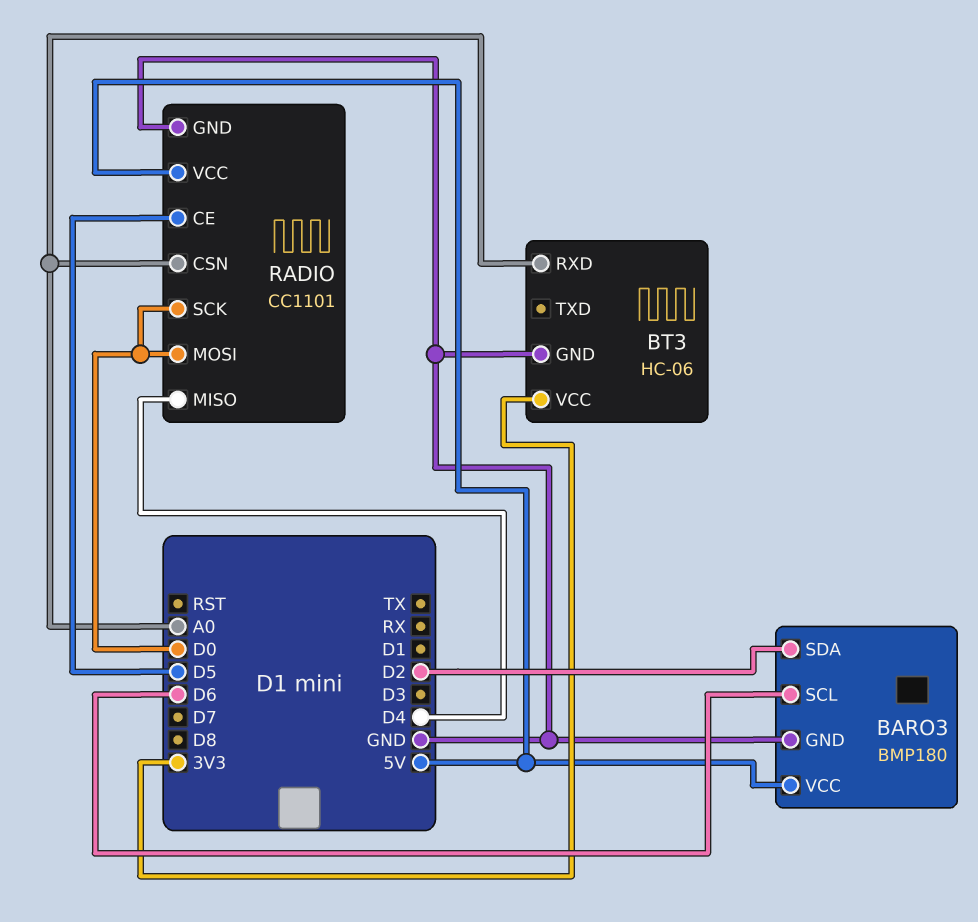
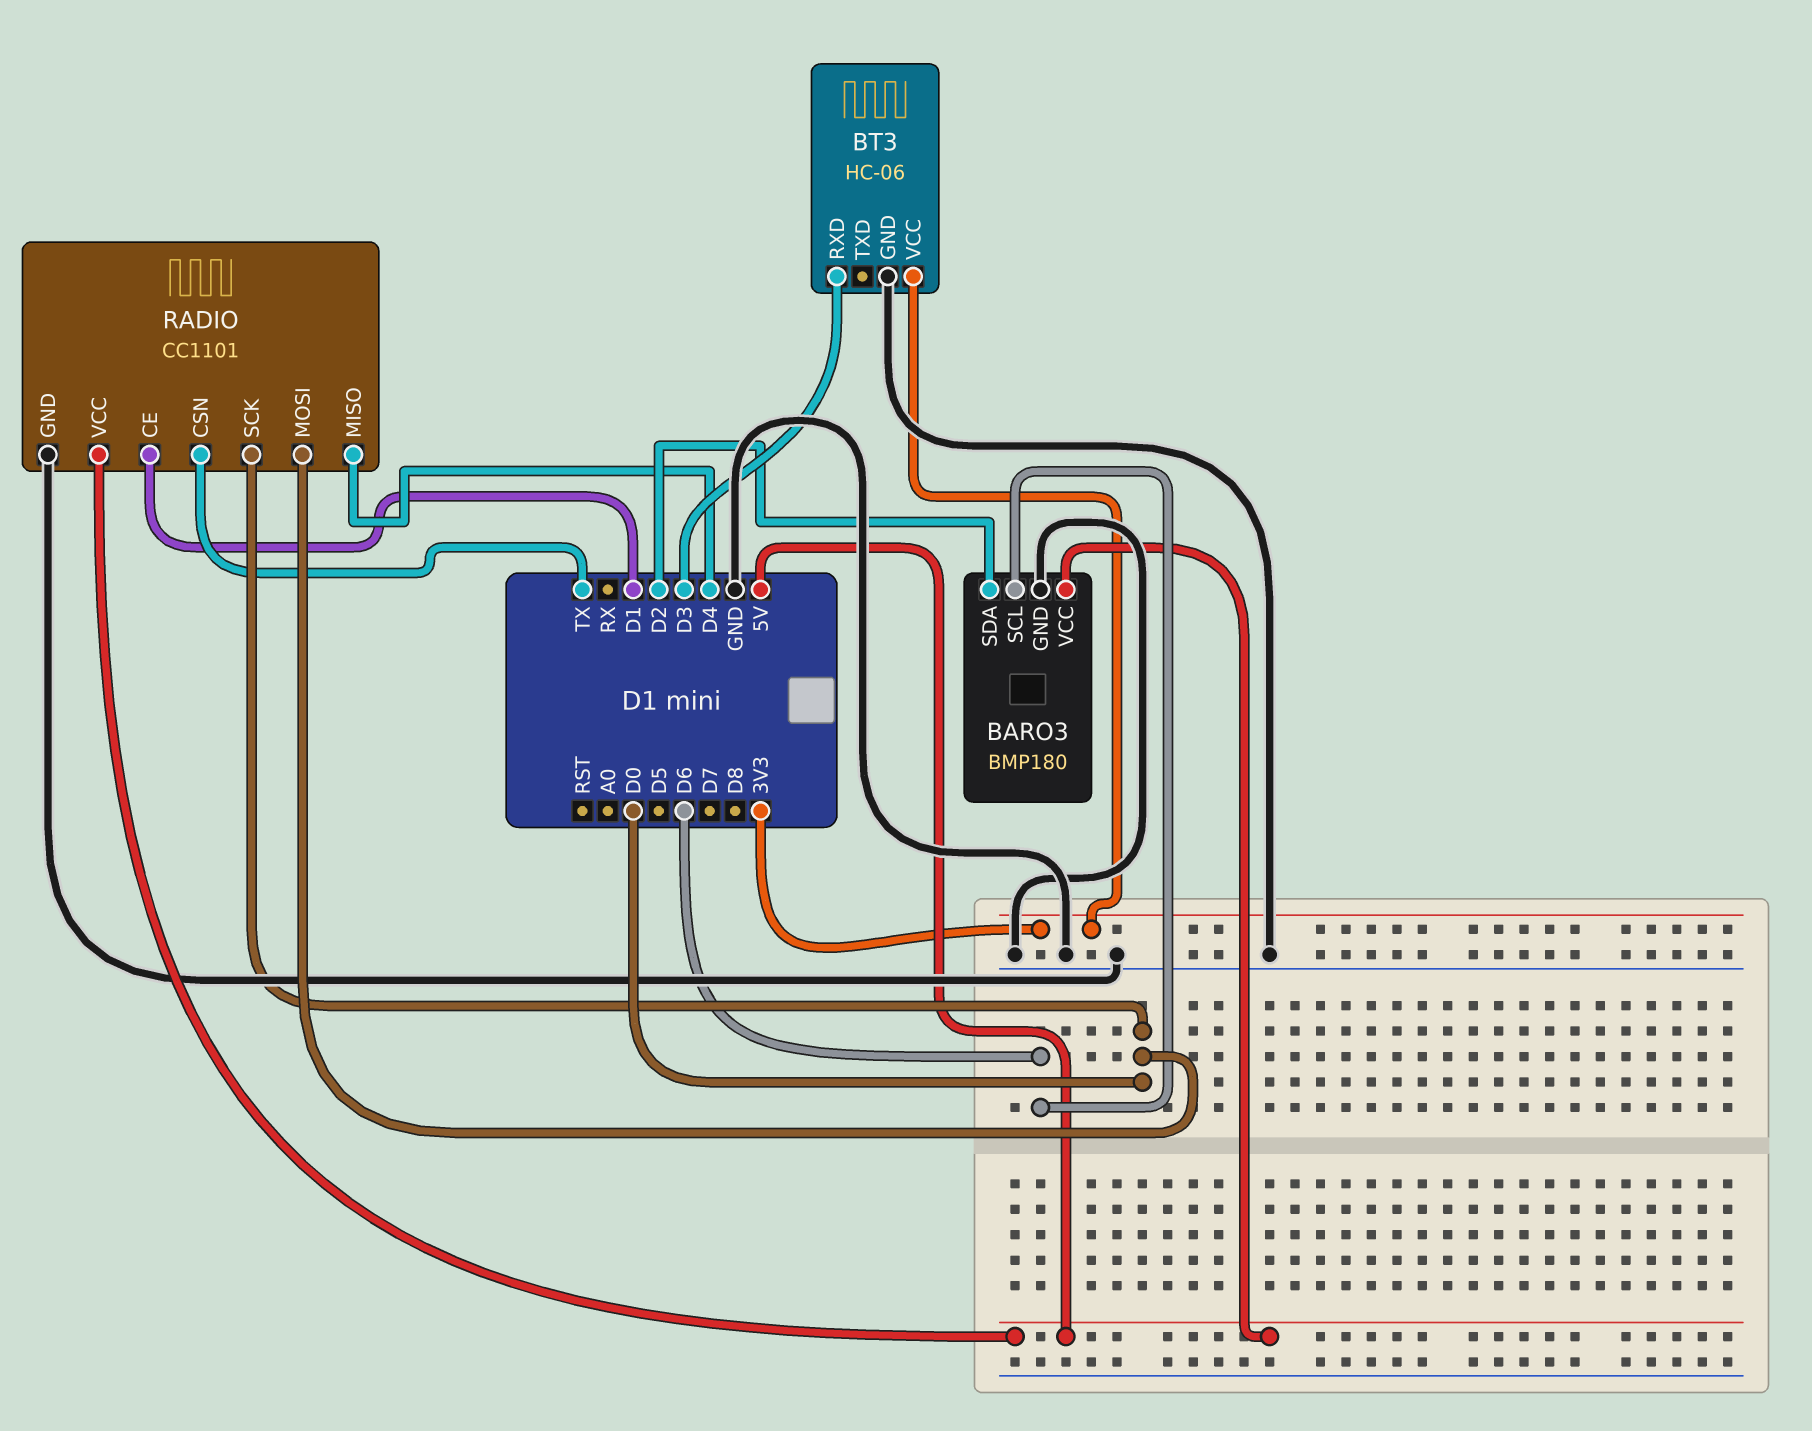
BT3 pin RXD: A0 -> D3
RADIO pin CE: D5 -> D1
RADIO pin CSN: A0 -> TX

